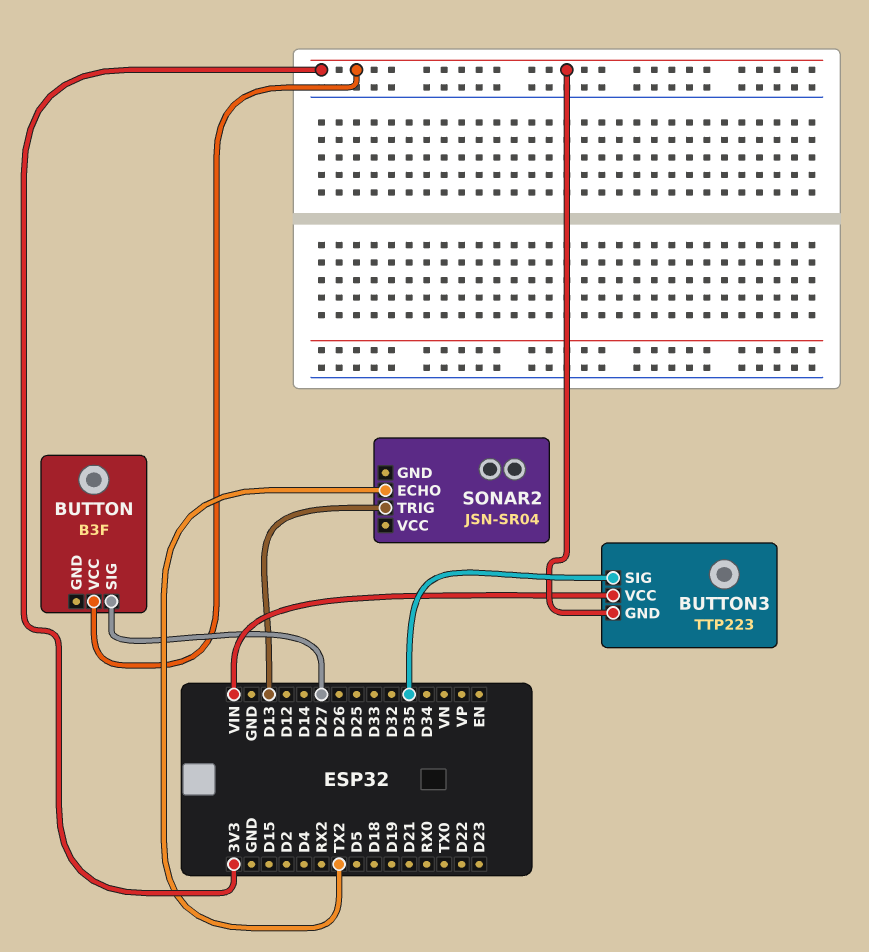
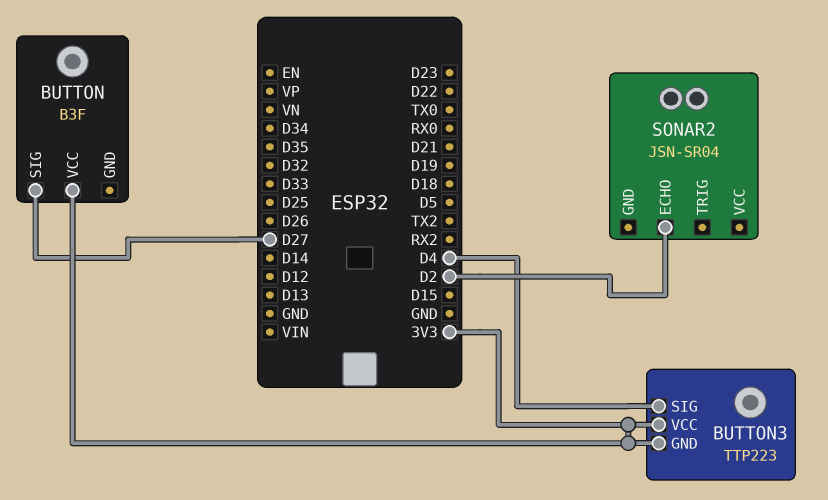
BUTTON3 pin SIG: D35 -> D4
BUTTON3 pin VCC: VIN -> 3V3
SONAR2 pin ECHO: TX2 -> D2
SONAR2 pin TRIG: D13 -> none

